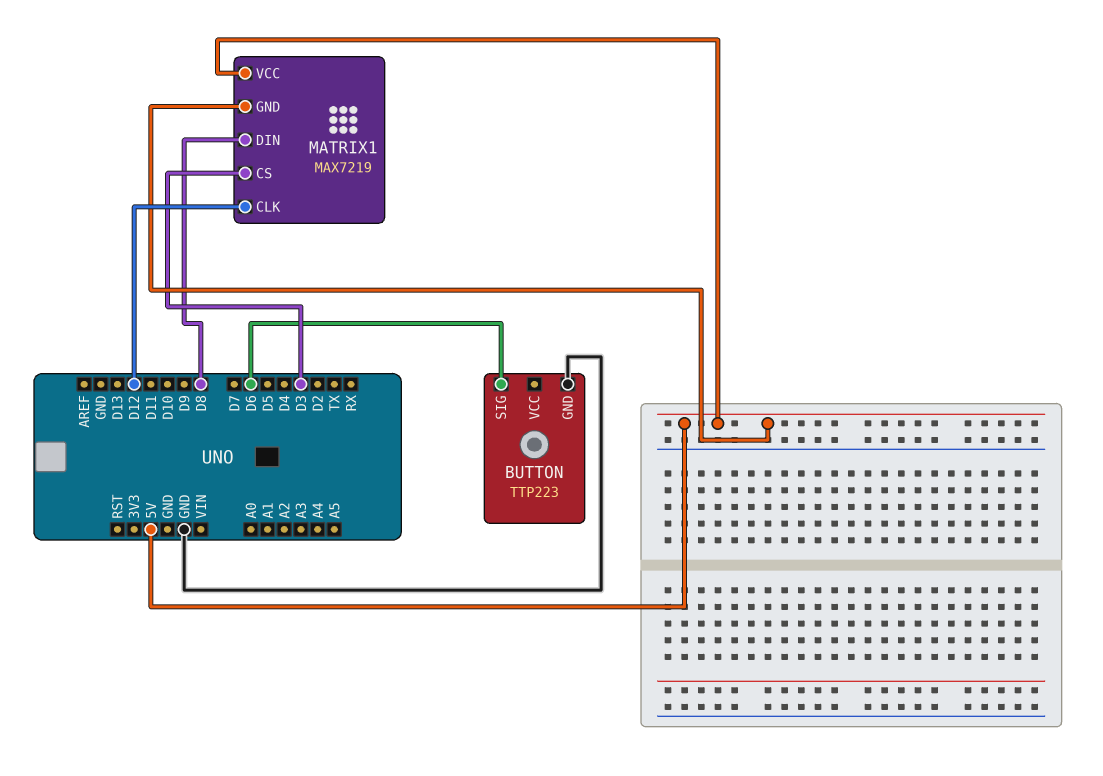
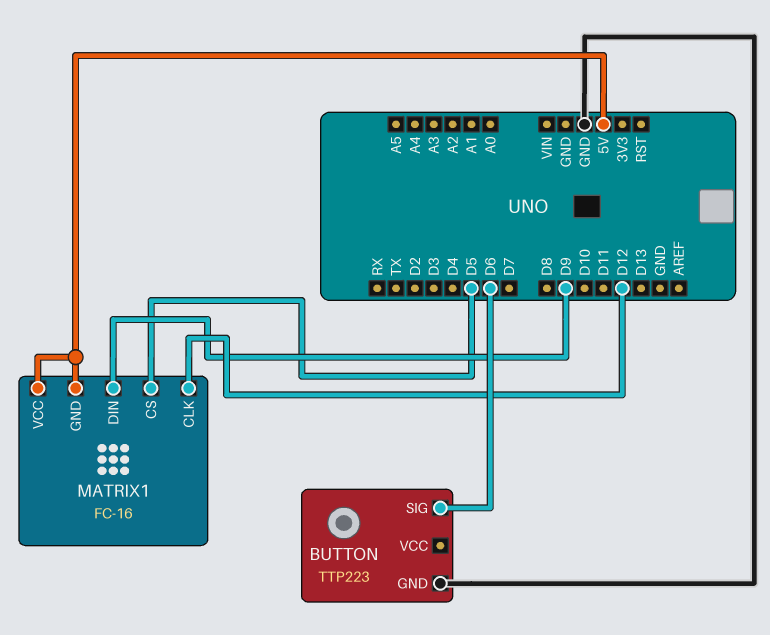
MATRIX1: MAX7219 -> FC-16
MATRIX1 pin CS: D3 -> D5
MATRIX1 pin DIN: D8 -> D9

